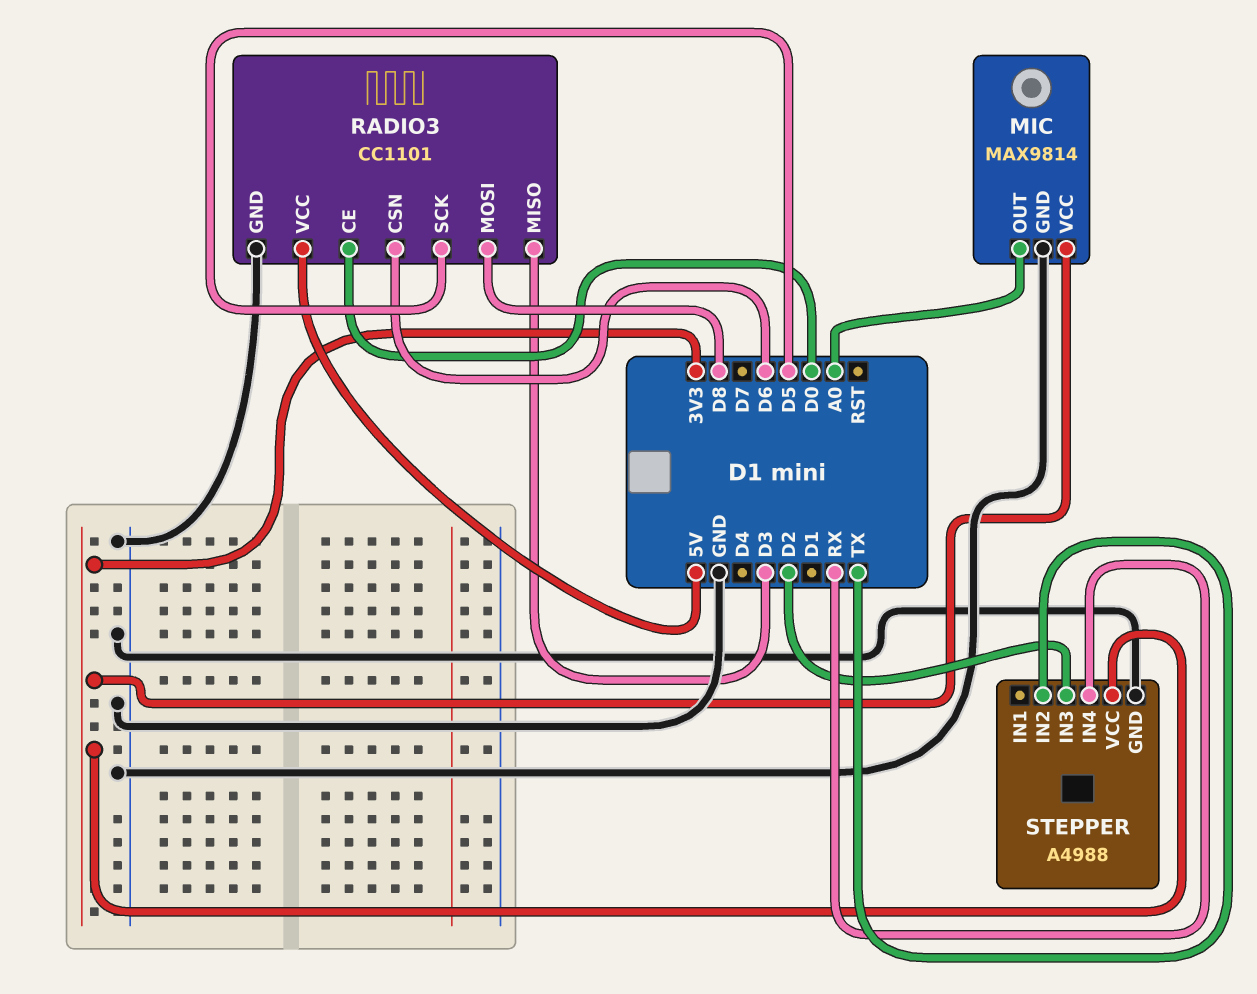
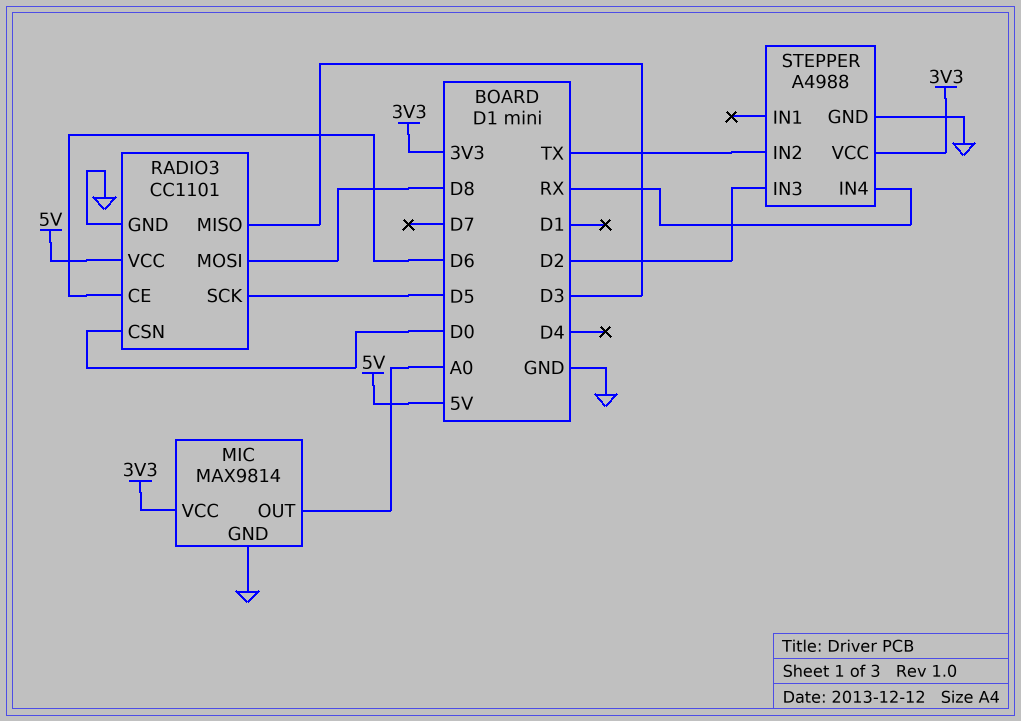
RADIO3 pin CE: D0 -> D6
RADIO3 pin CSN: D6 -> D0

